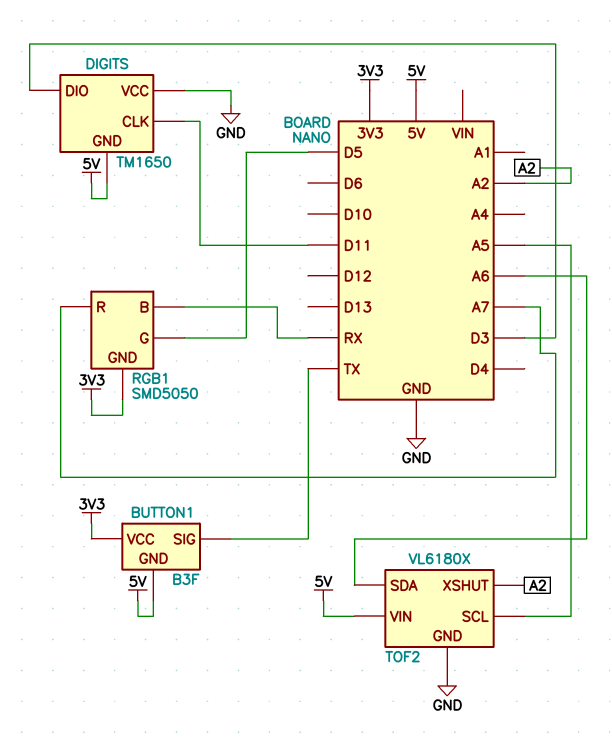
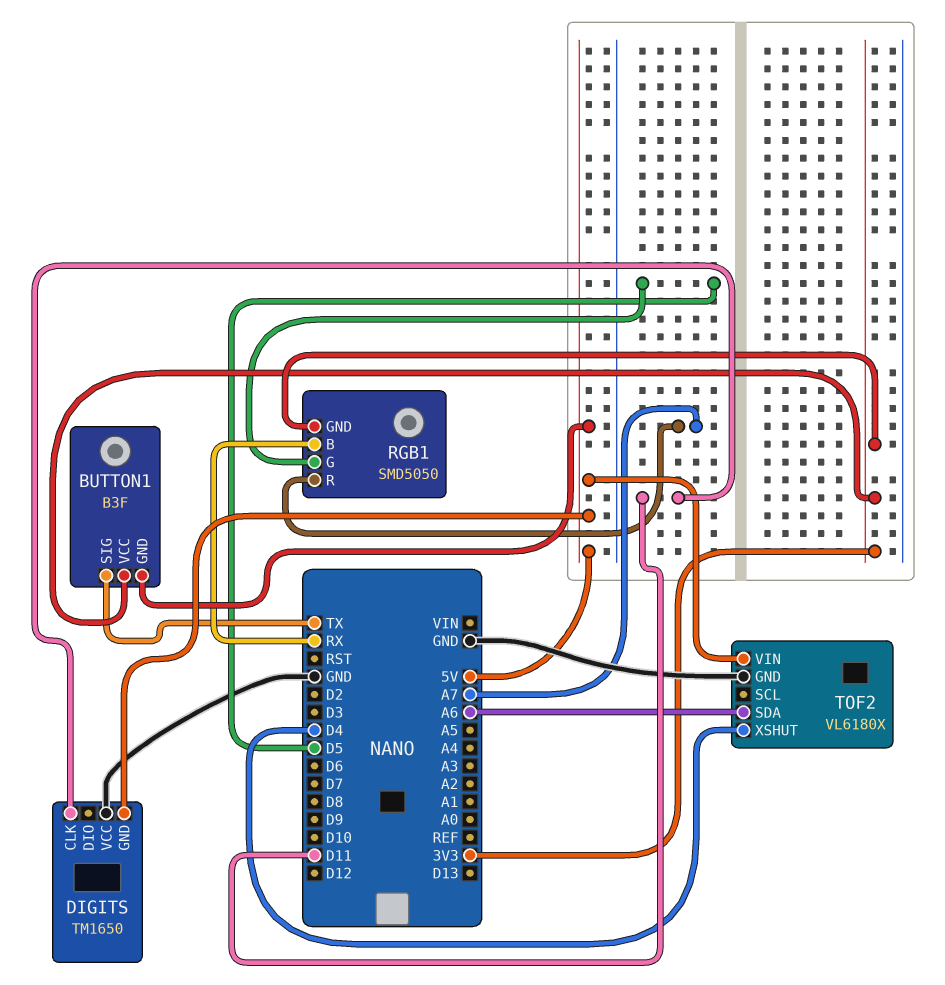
DIGITS pin DIO: D3 -> none
TOF2 pin SCL: A5 -> none
TOF2 pin XSHUT: A2 -> D4

